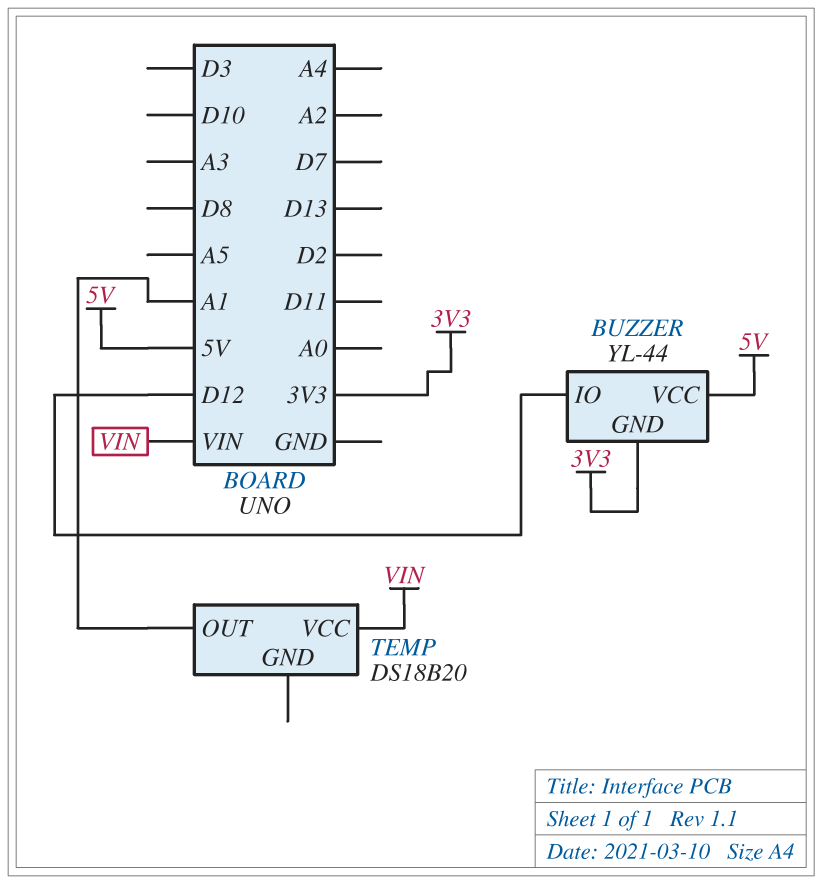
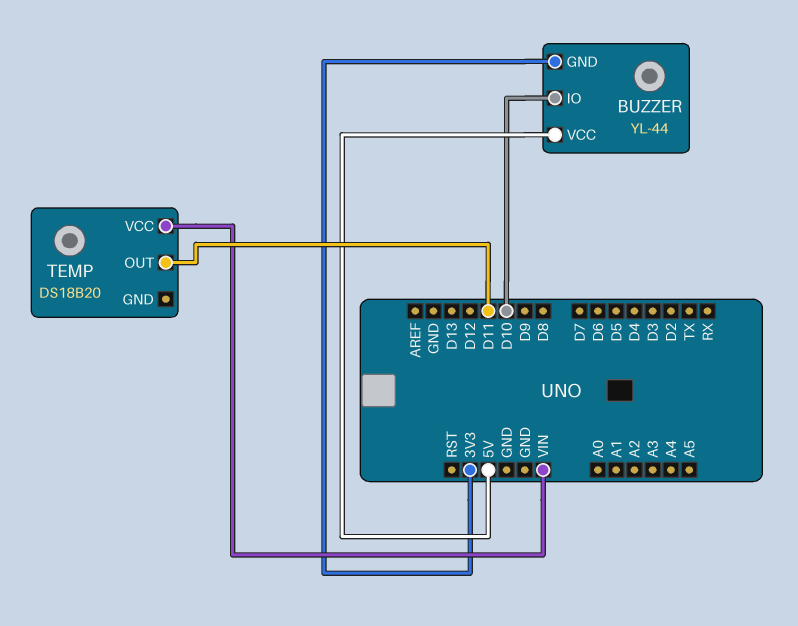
BUZZER pin IO: D12 -> D10
TEMP pin OUT: A1 -> D11

